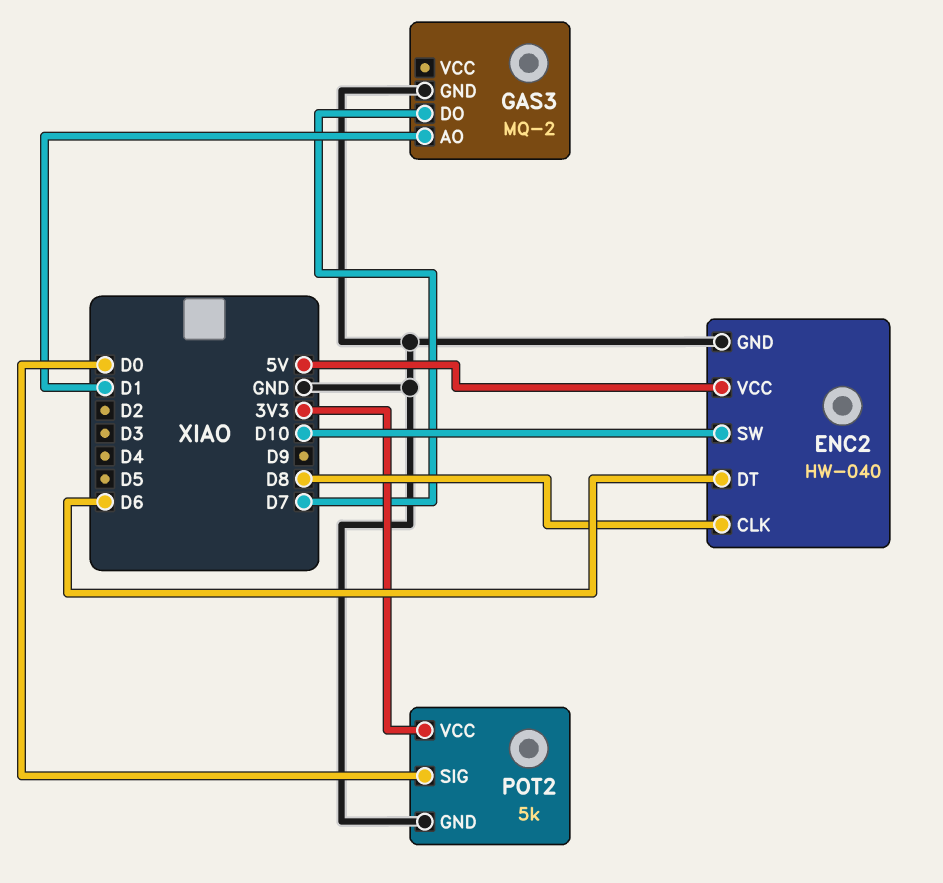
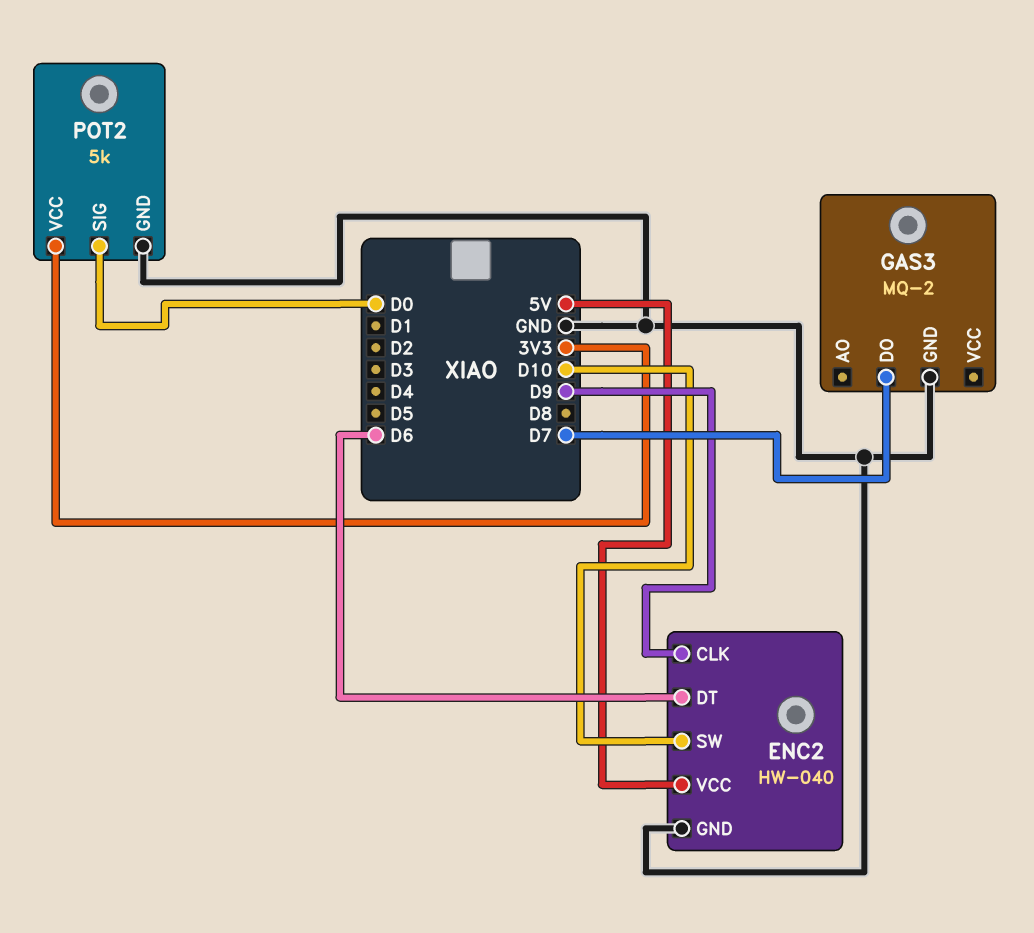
ENC2 pin CLK: D8 -> D9
GAS3 pin AO: D1 -> none

